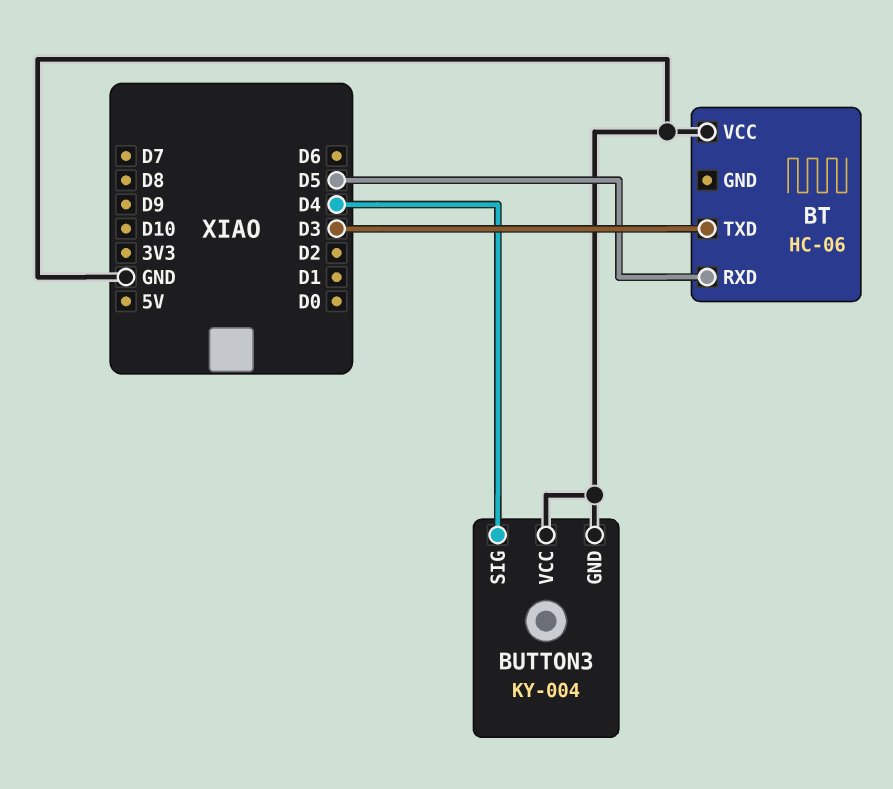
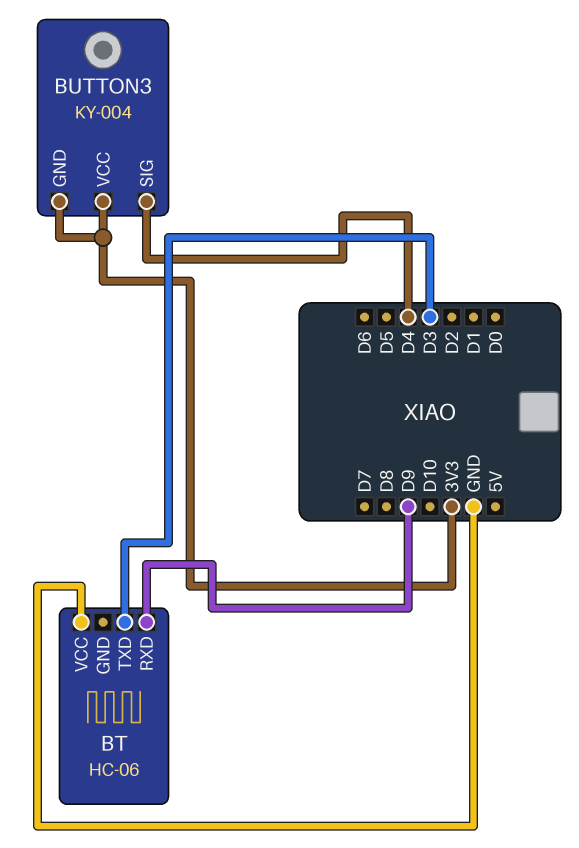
BT pin RXD: D5 -> D9
BUTTON3 pin GND: GND -> 3V3
BUTTON3 pin VCC: GND -> 3V3

